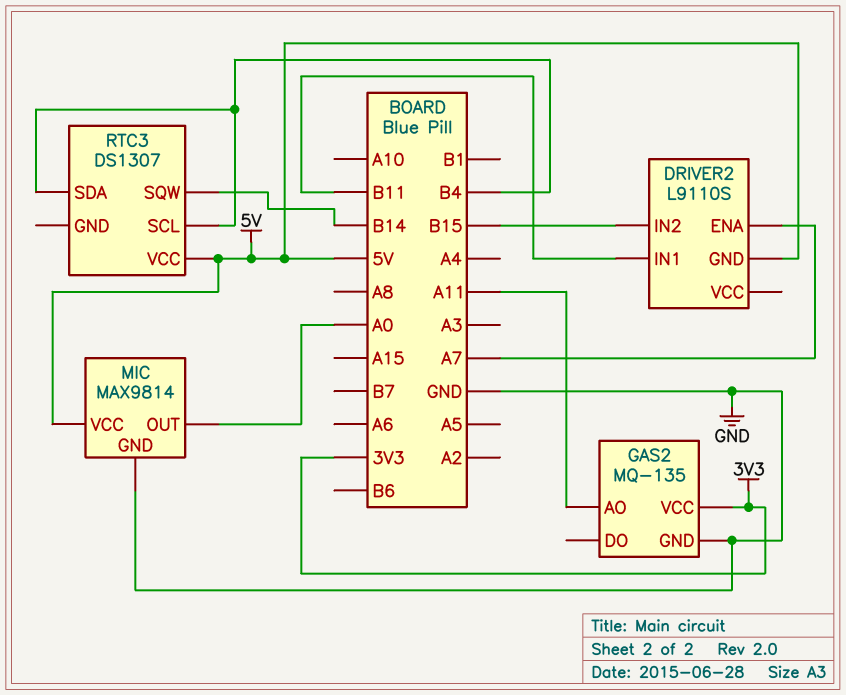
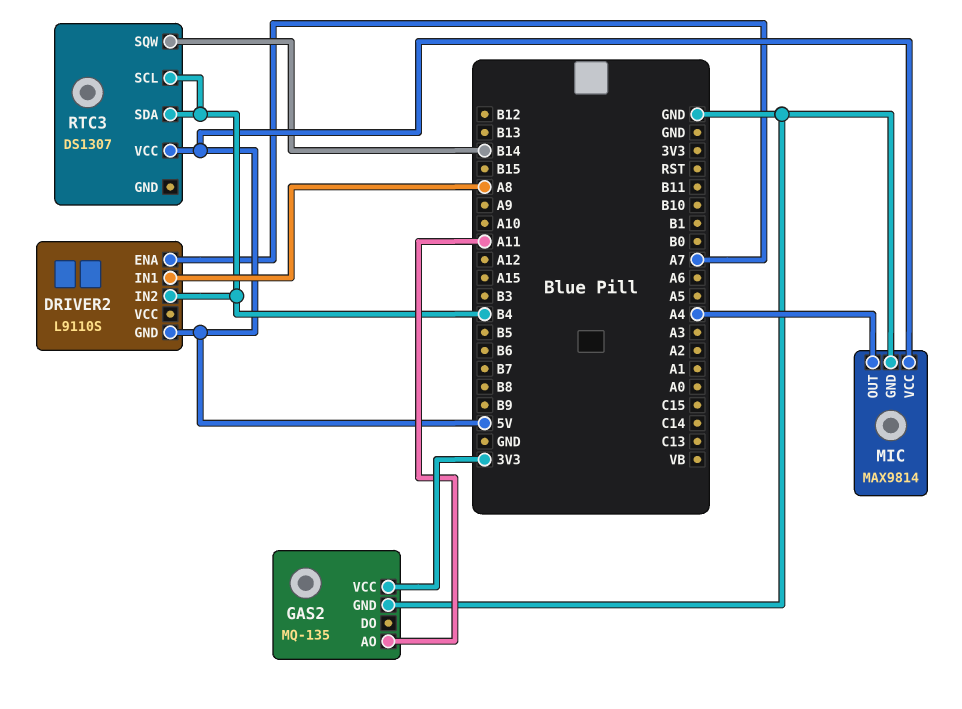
DRIVER2 pin IN1: B11 -> A8
DRIVER2 pin IN2: B15 -> B4
MIC pin OUT: A0 -> A4

